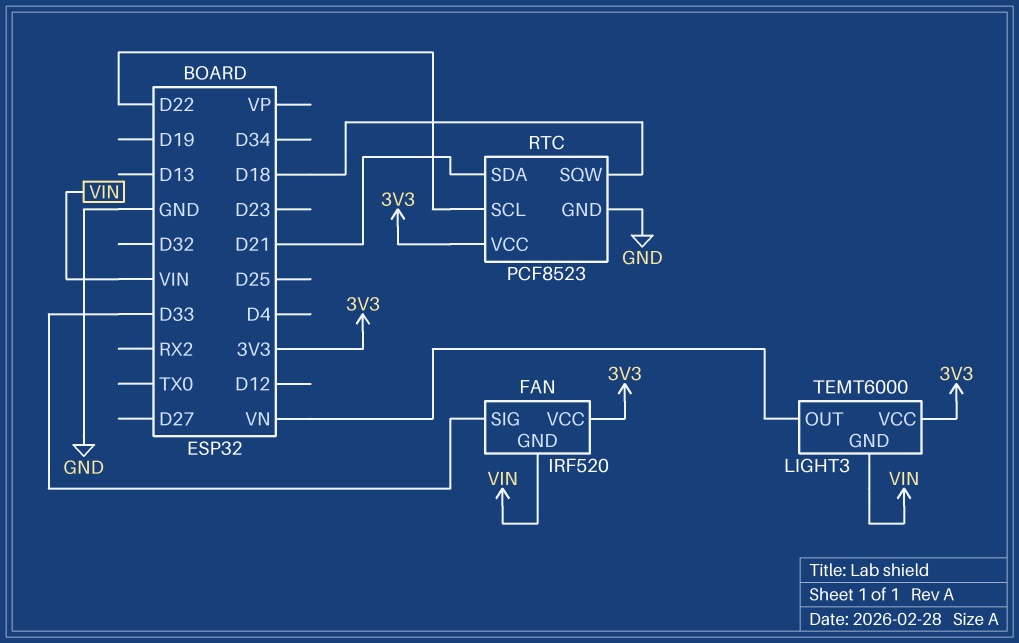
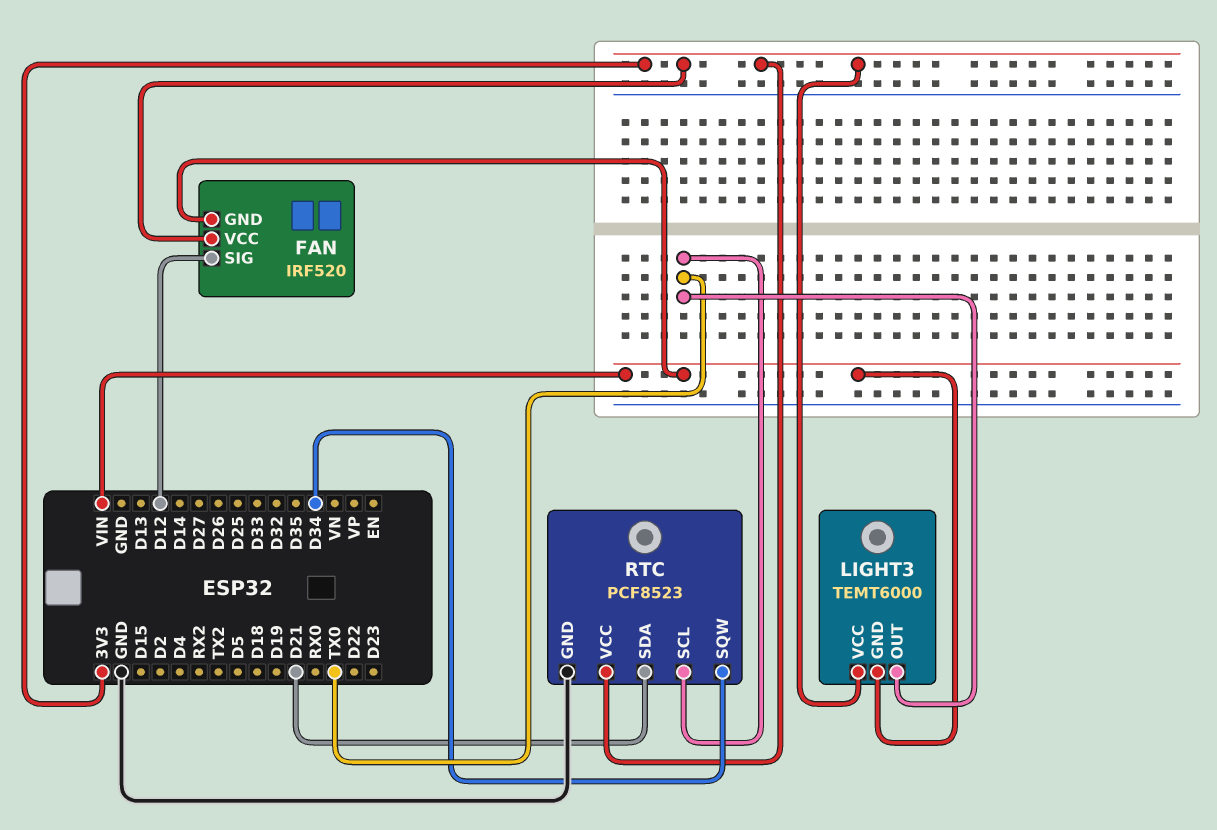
FAN pin SIG: D33 -> D12
LIGHT3 pin OUT: VN -> TX0
RTC pin SCL: D22 -> TX0
RTC pin SQW: D18 -> D34

